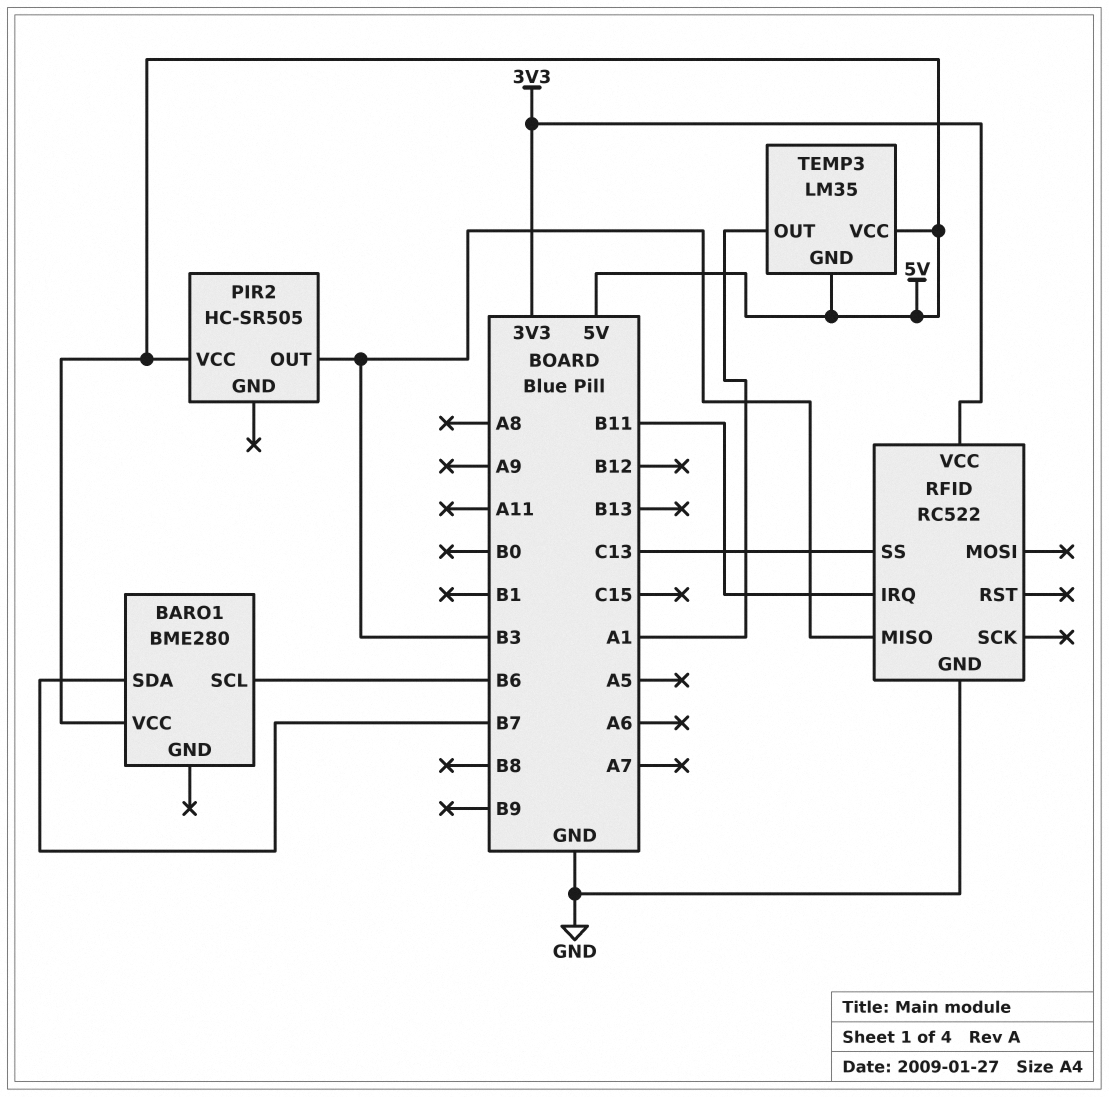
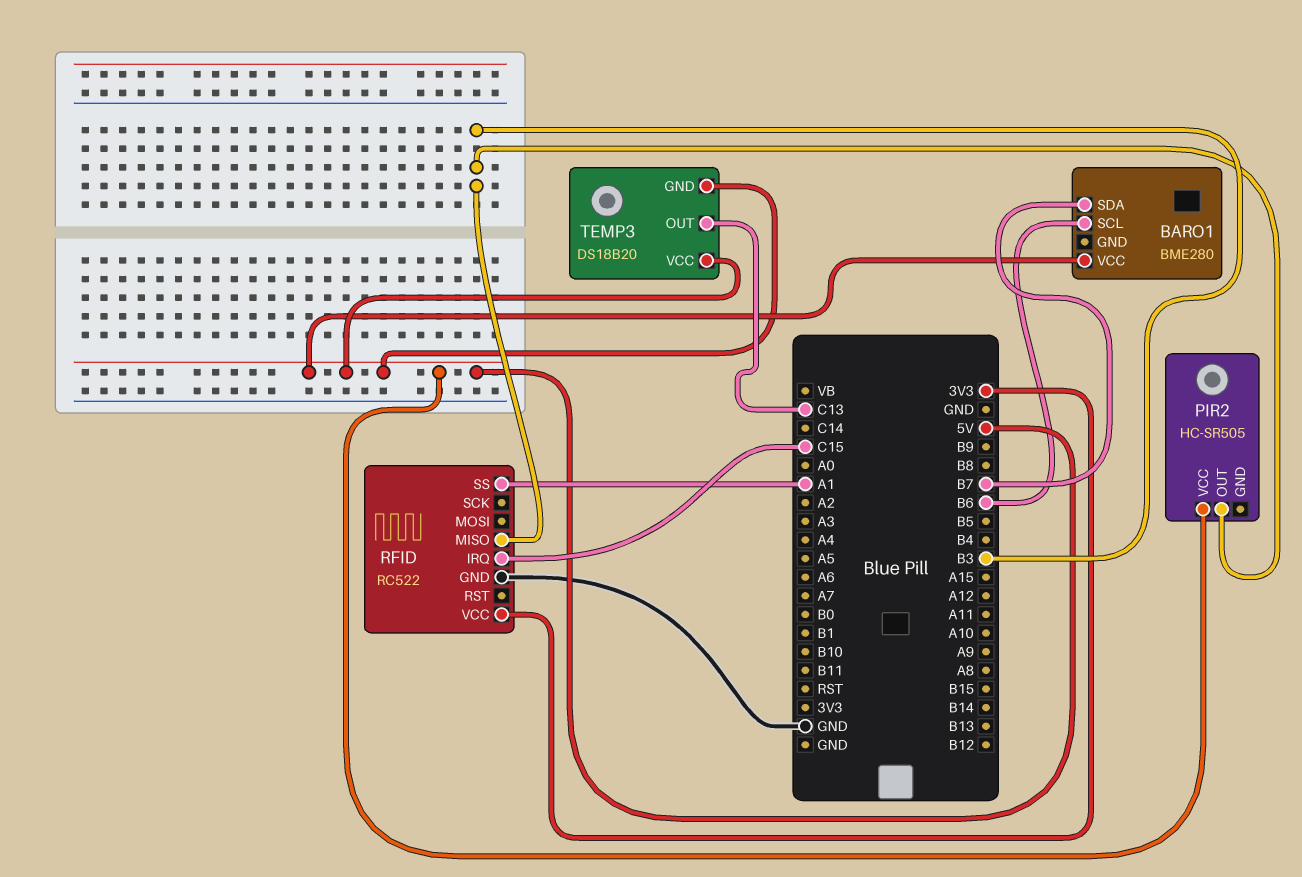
RFID pin IRQ: B11 -> C15
RFID pin SS: C13 -> A1
TEMP3: LM35 -> DS18B20
TEMP3 pin OUT: A1 -> C13

